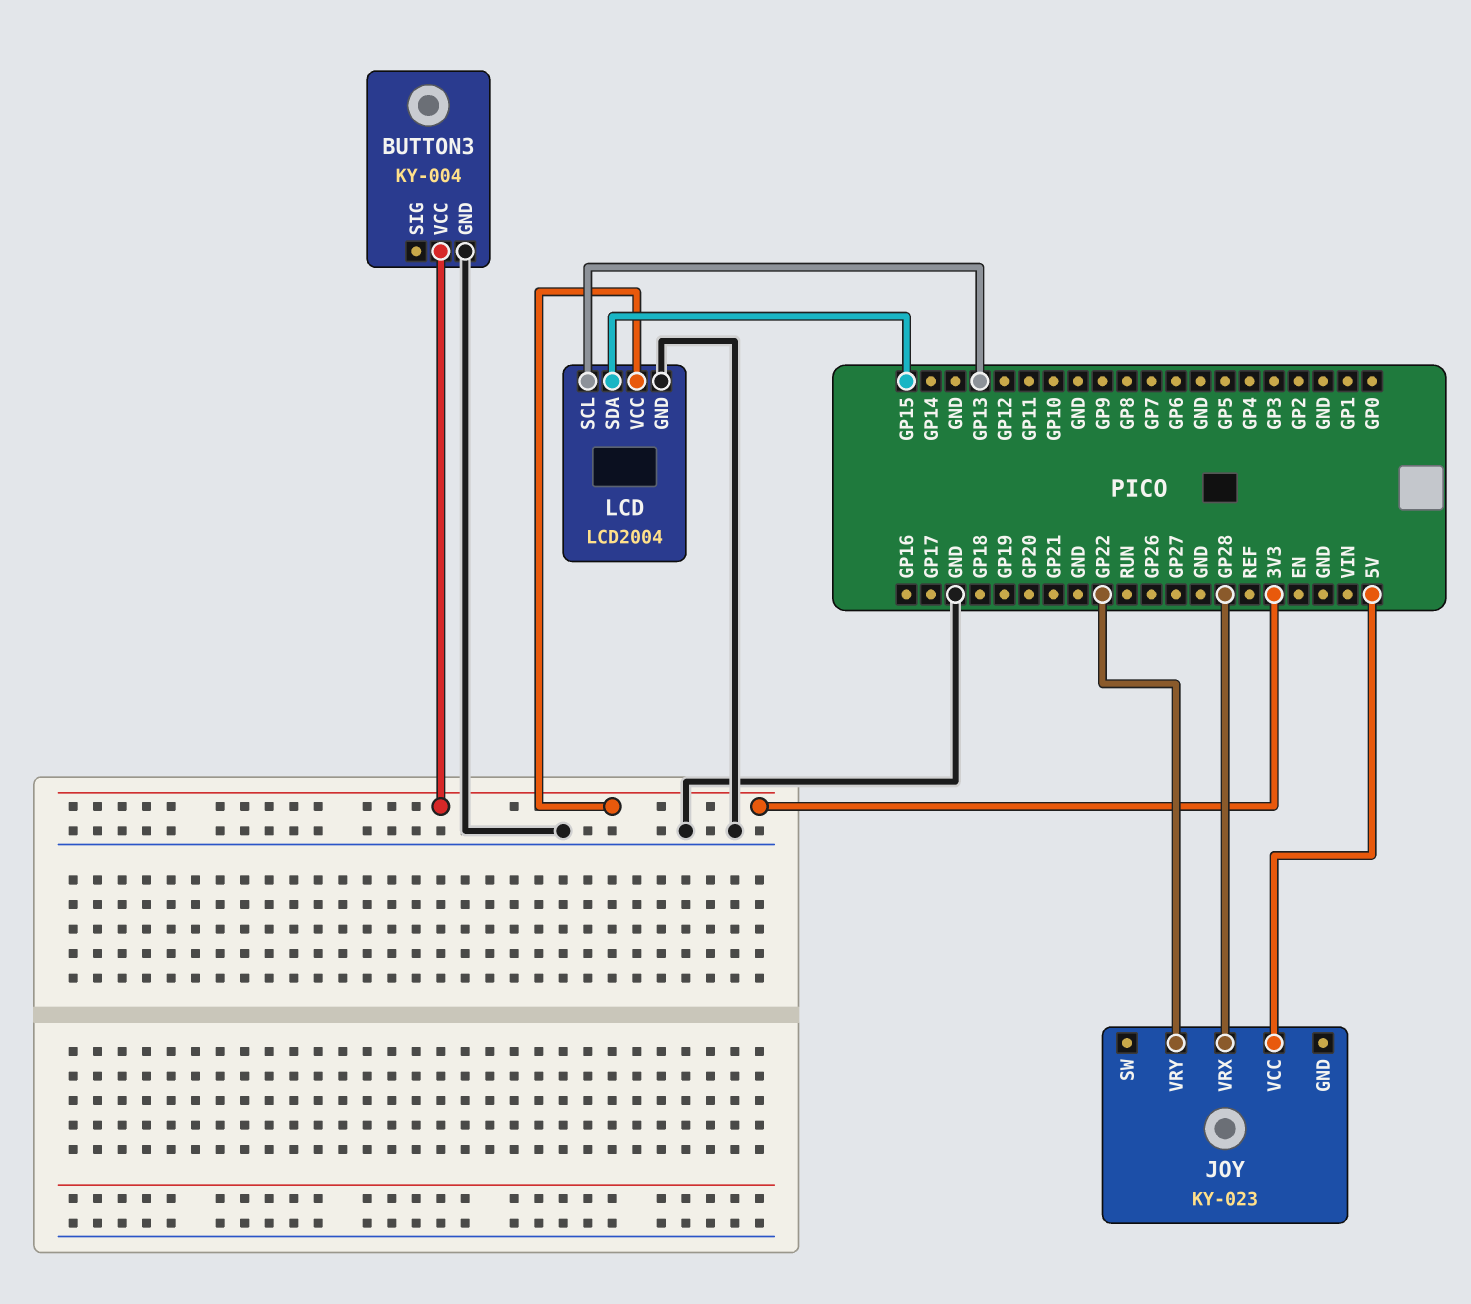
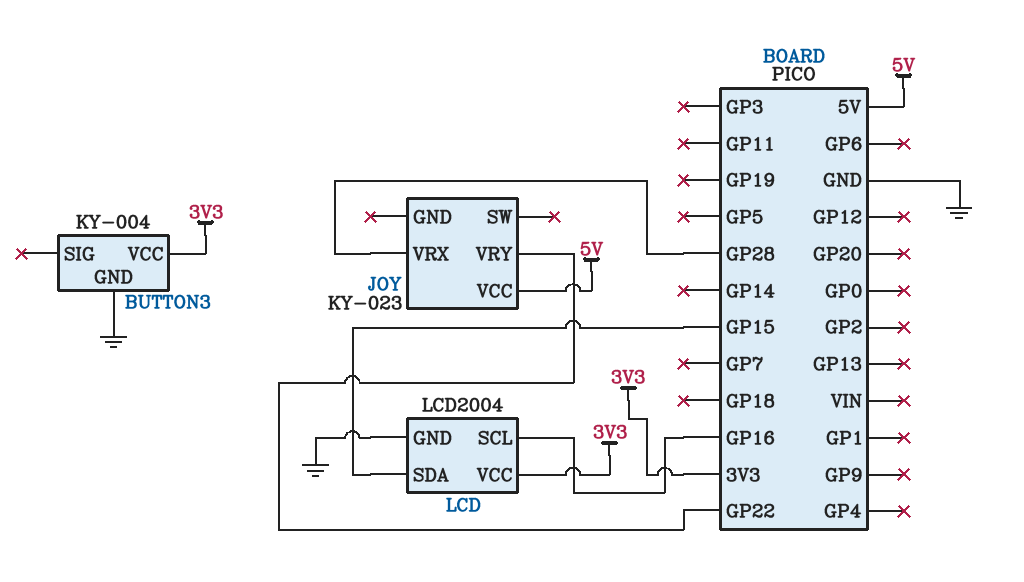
LCD pin SCL: GP13 -> GP16

